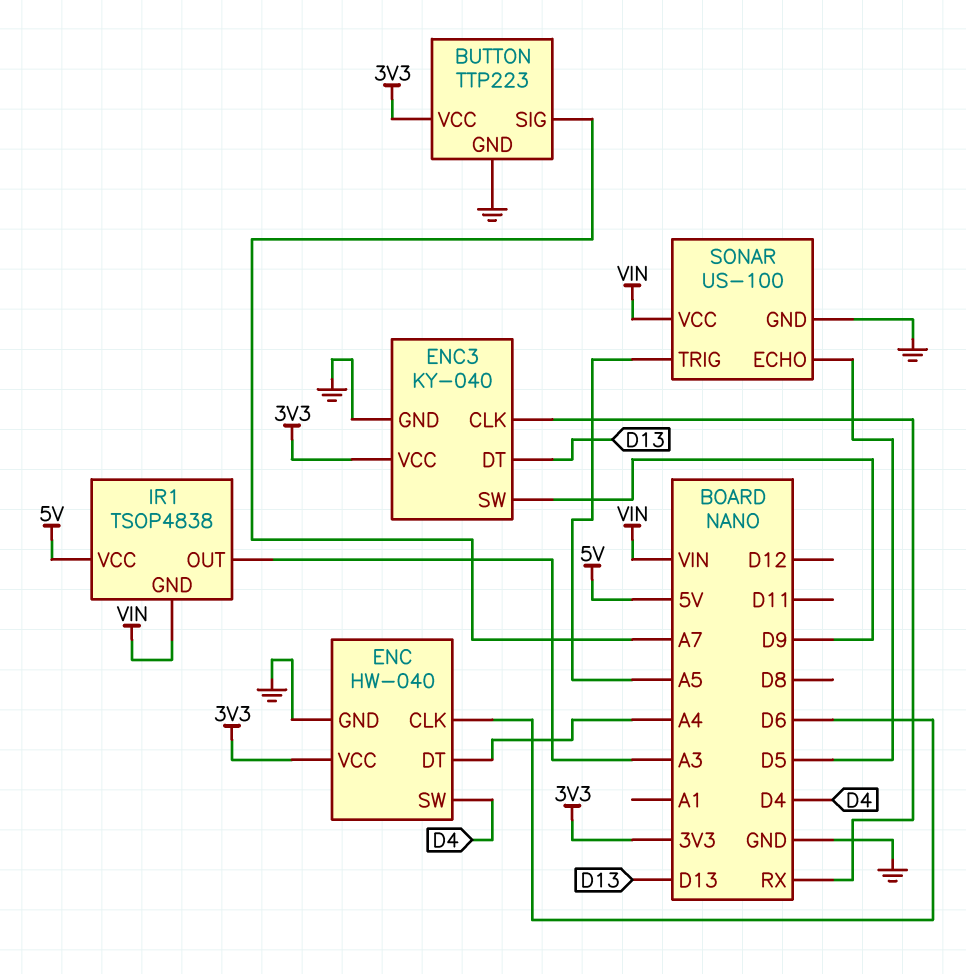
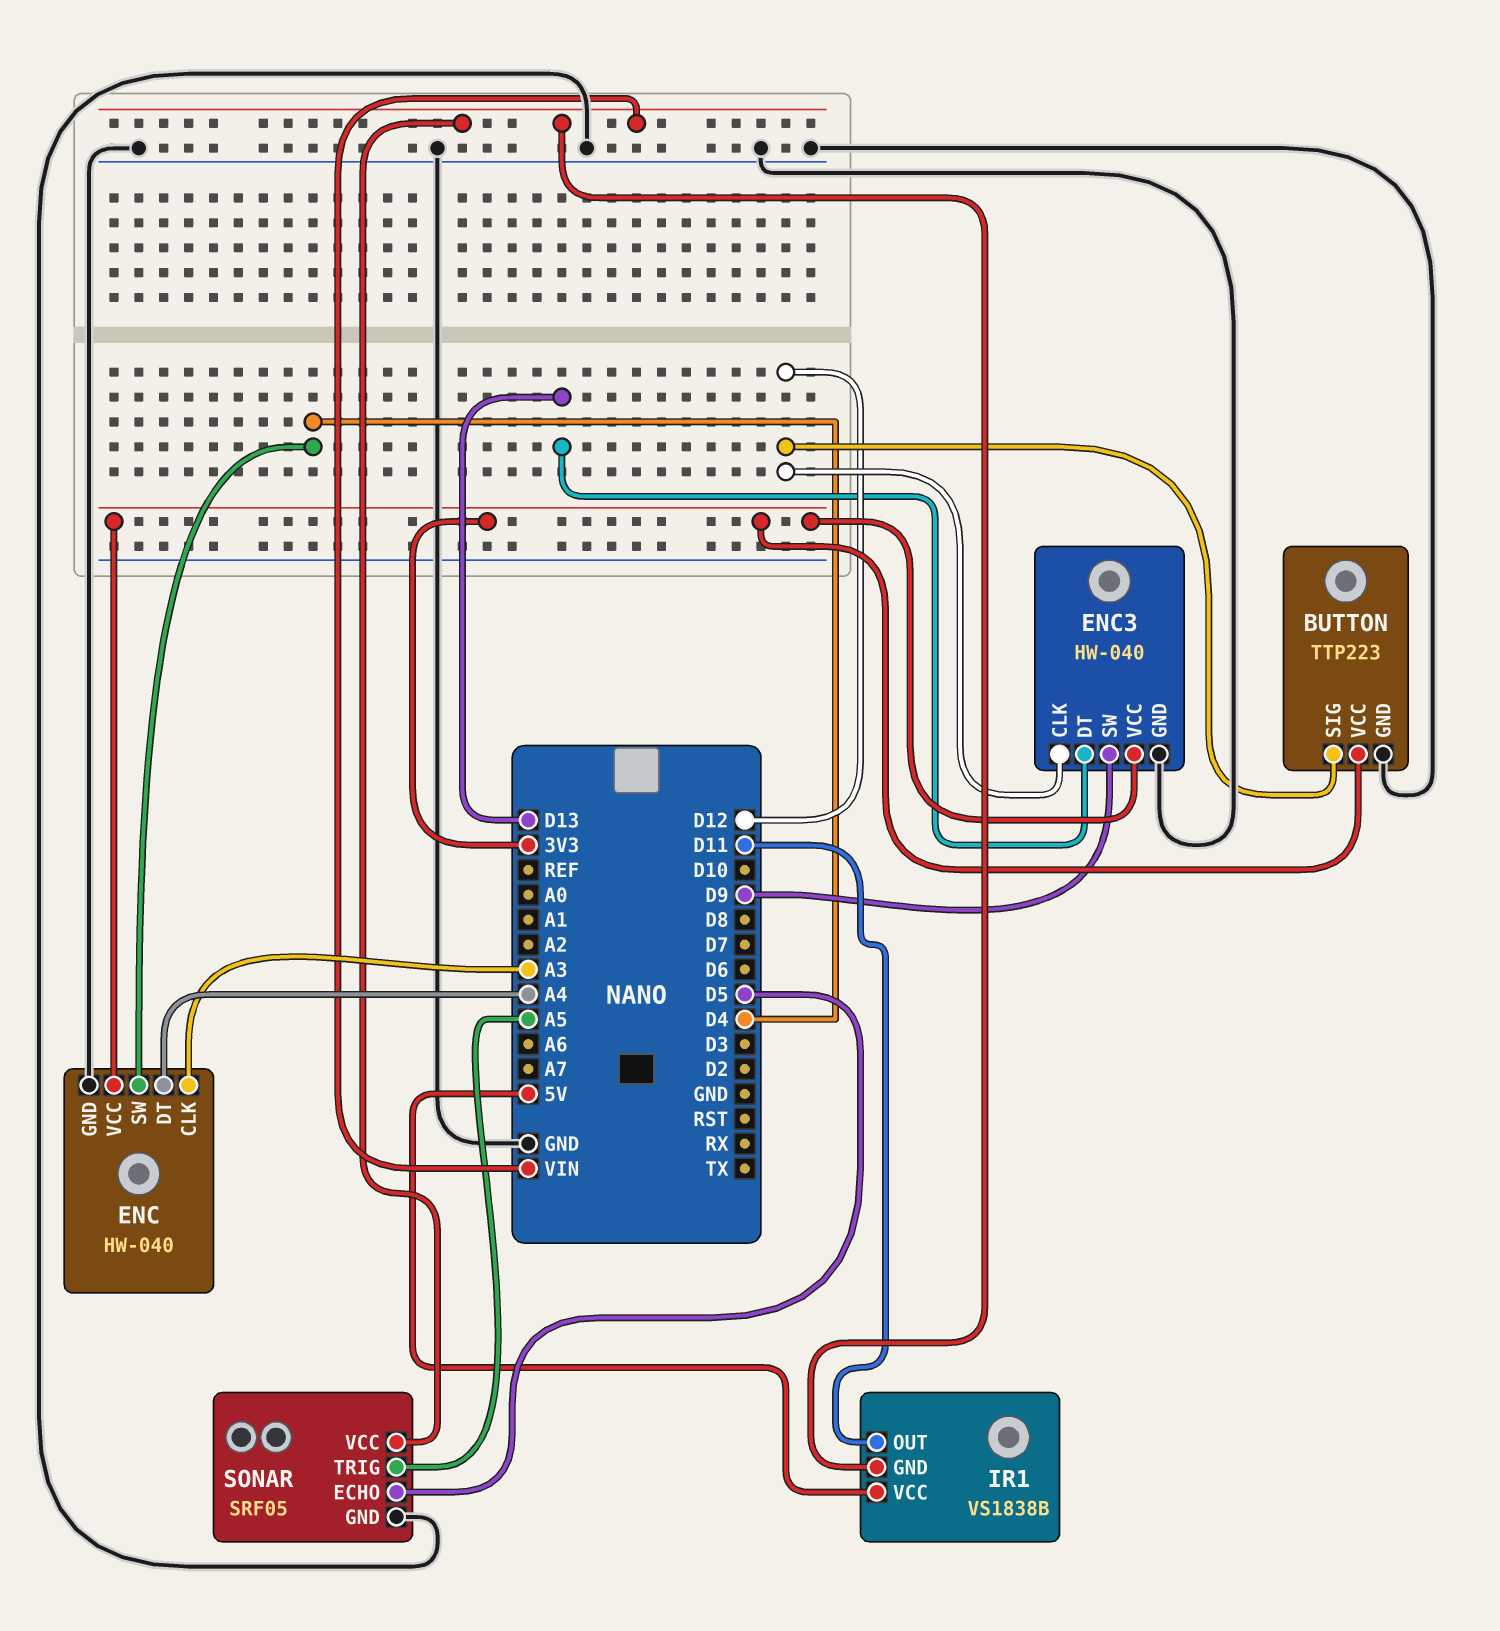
BUTTON pin SIG: A7 -> D12
ENC pin CLK: D6 -> A3
ENC3: KY-040 -> HW-040
ENC3 pin CLK: RX -> D12
IR1: TSOP4838 -> VS1838B
IR1 pin OUT: A3 -> D11
SONAR: US-100 -> SRF05

